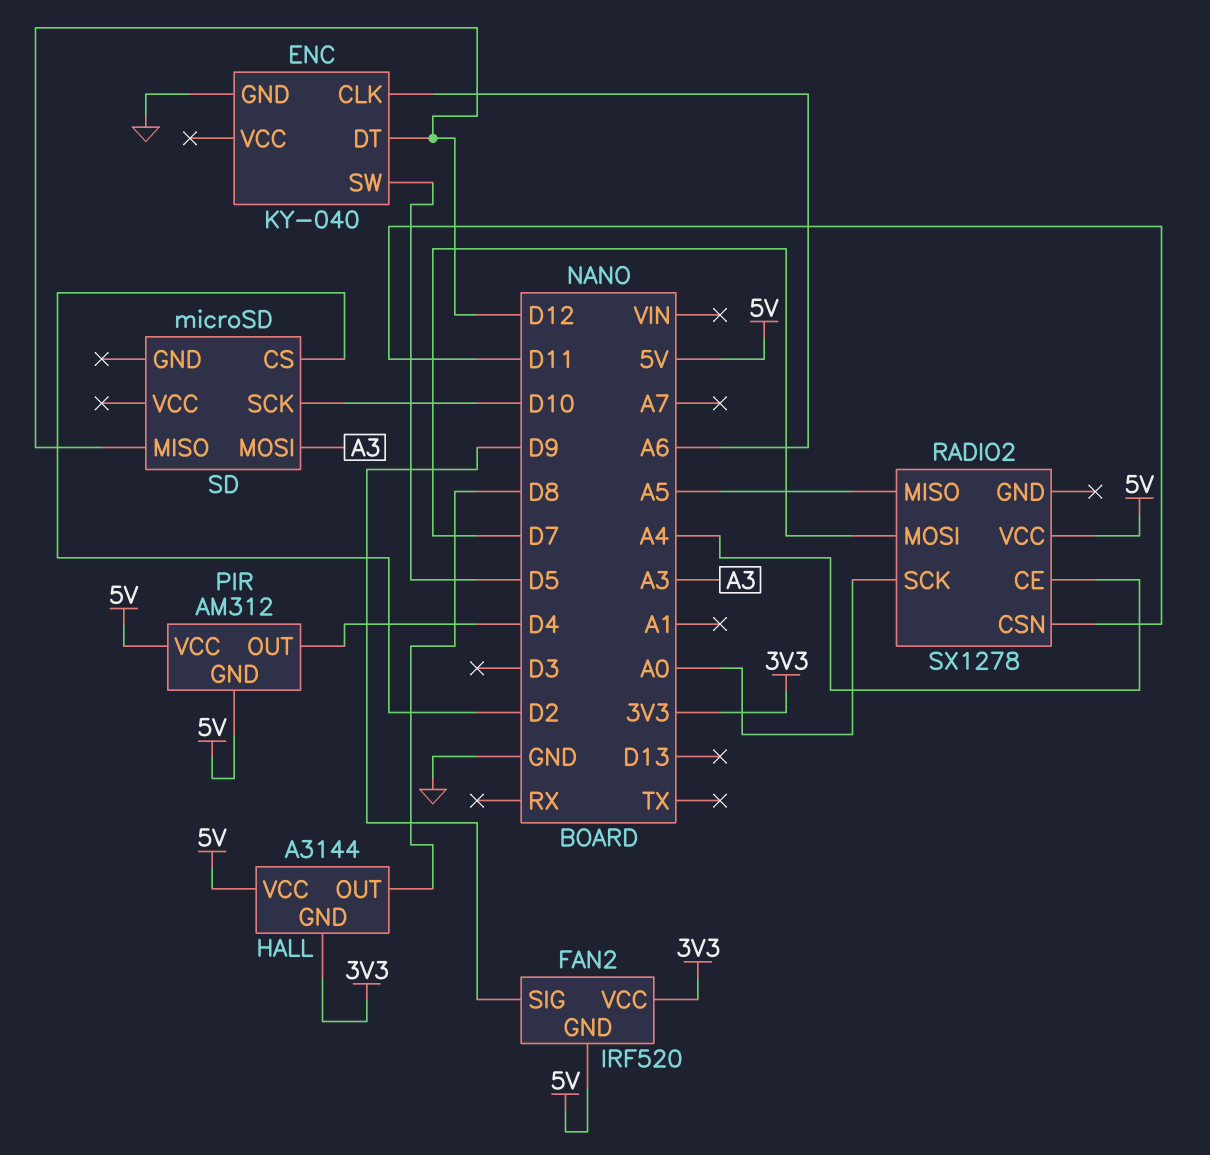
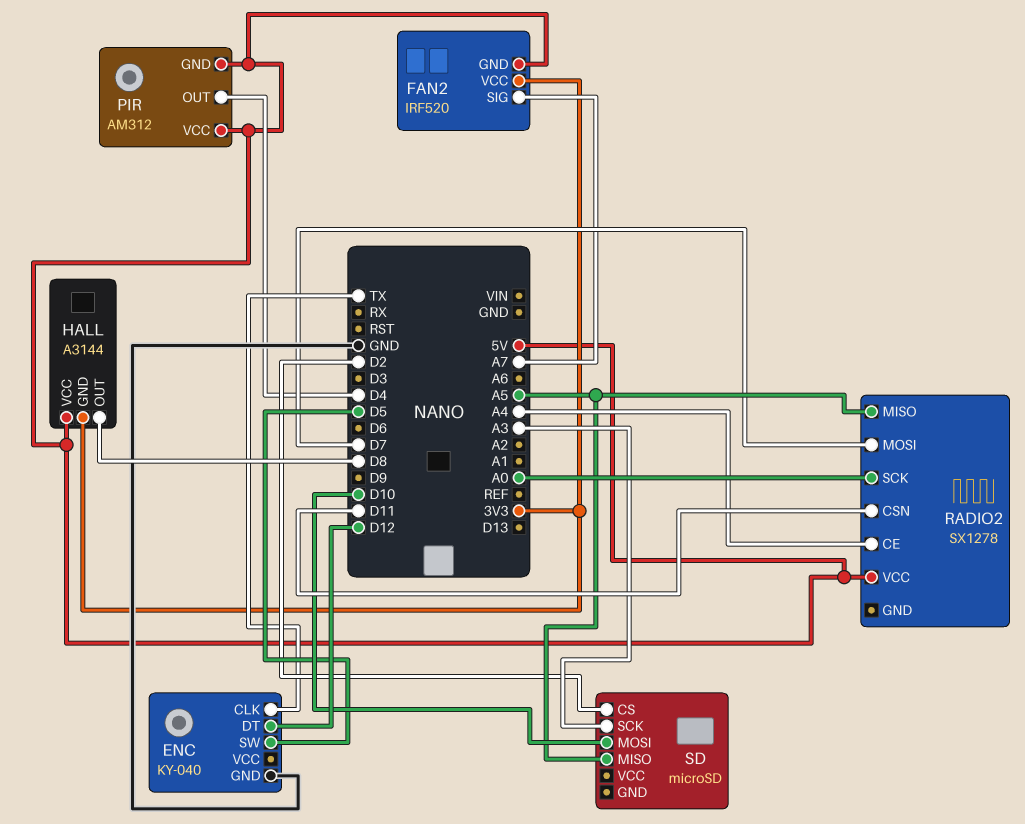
ENC pin CLK: A6 -> TX
FAN2 pin SIG: D9 -> A7
SD pin MISO: D12 -> A5
SD pin MOSI: A3 -> D10
SD pin SCK: D10 -> A3

